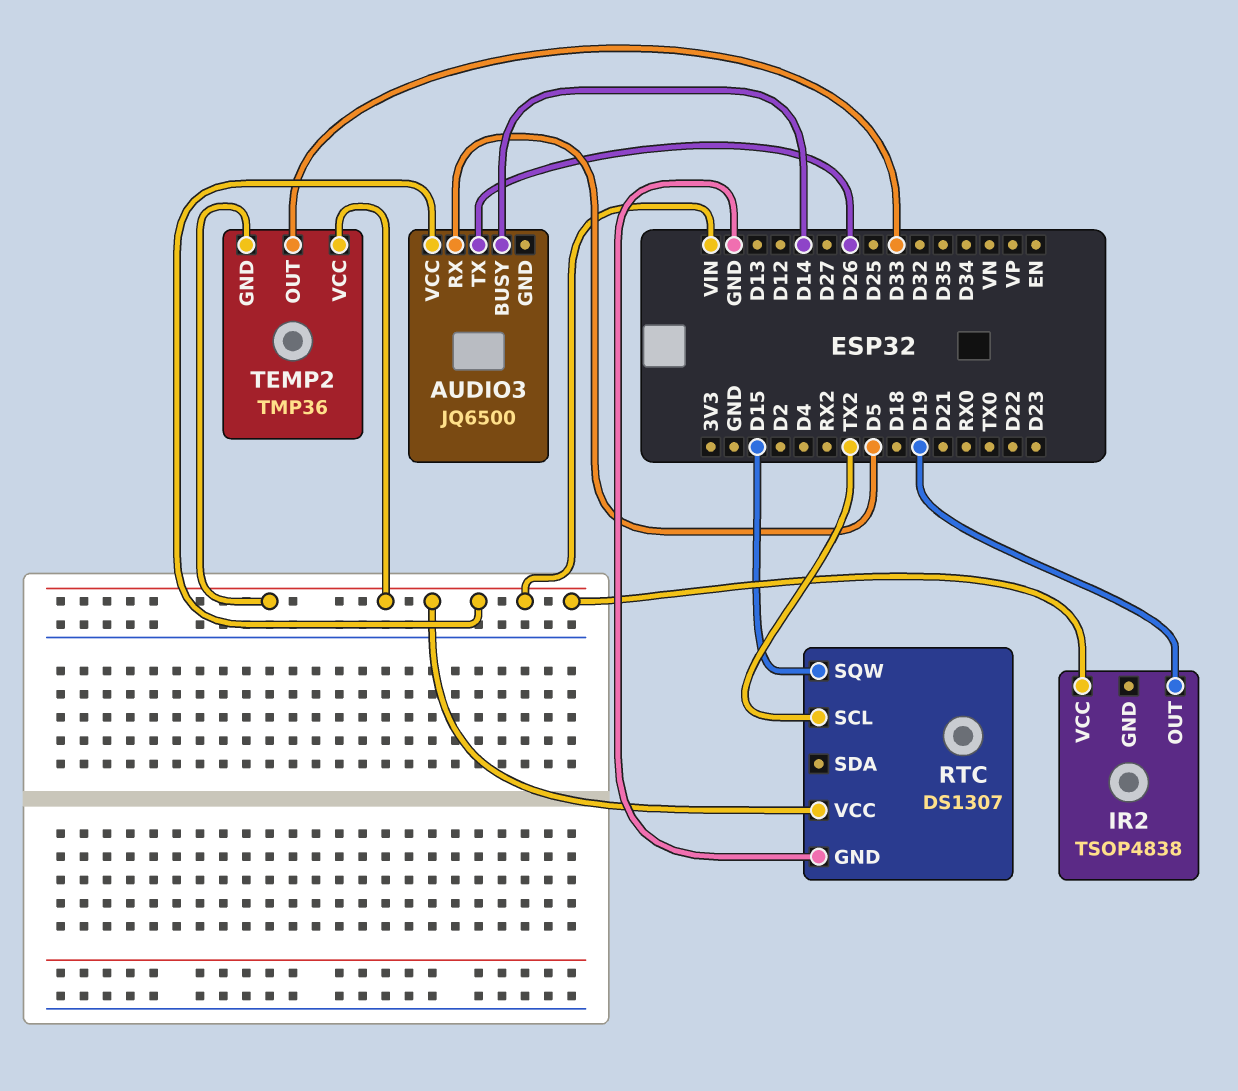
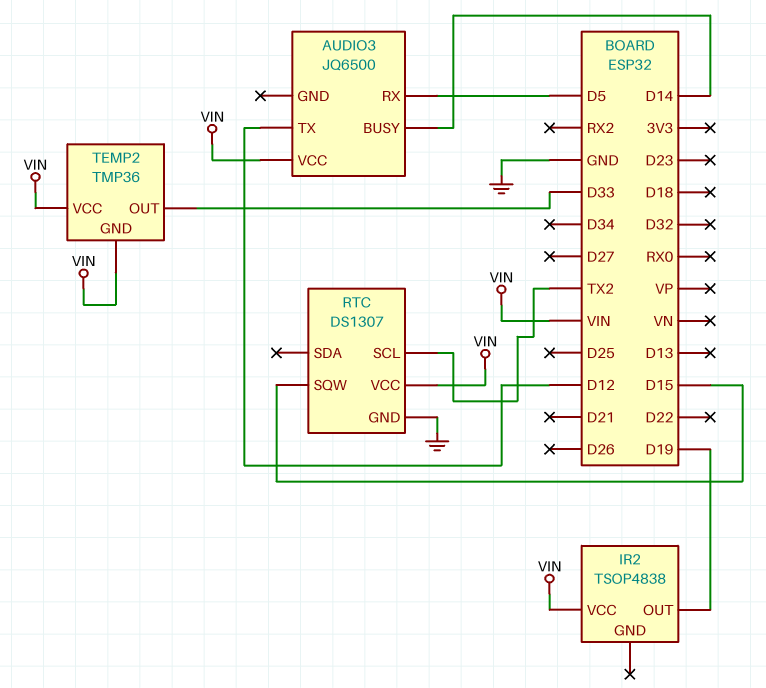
AUDIO3 pin TX: D26 -> D12

